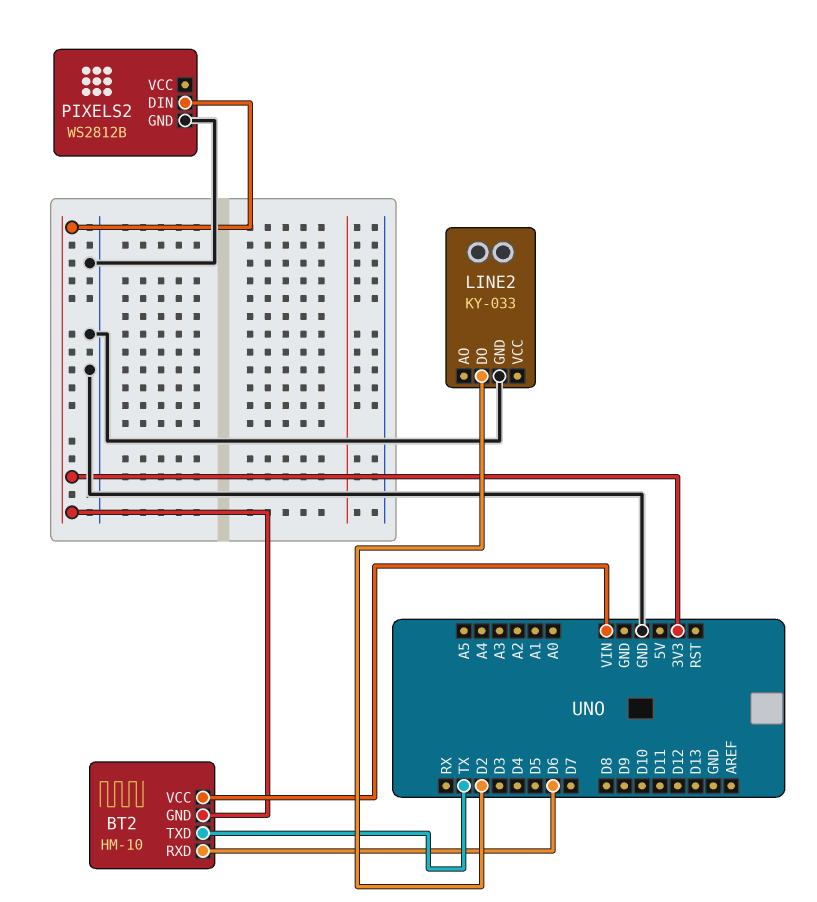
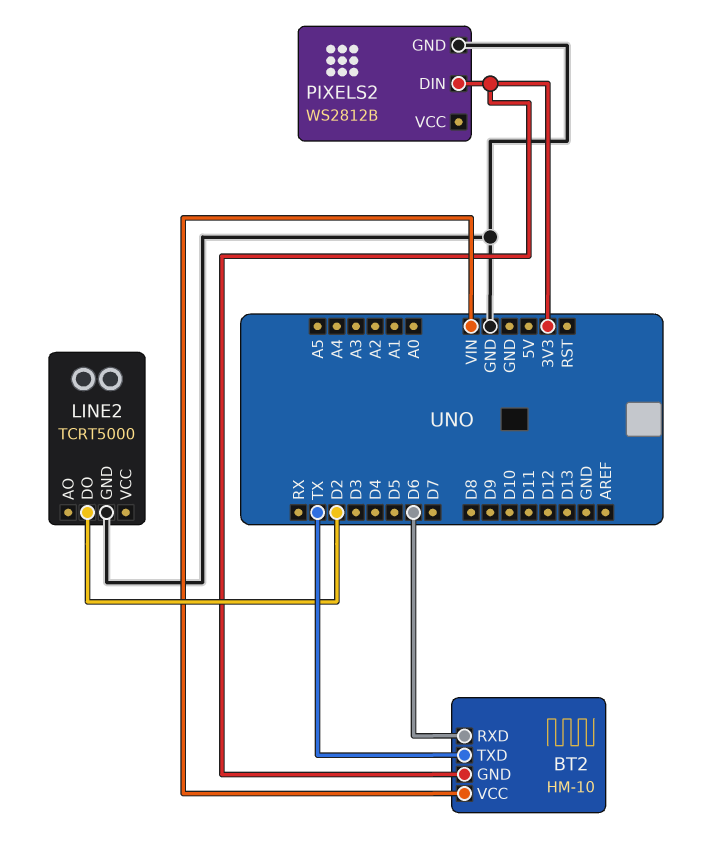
LINE2: KY-033 -> TCRT5000

